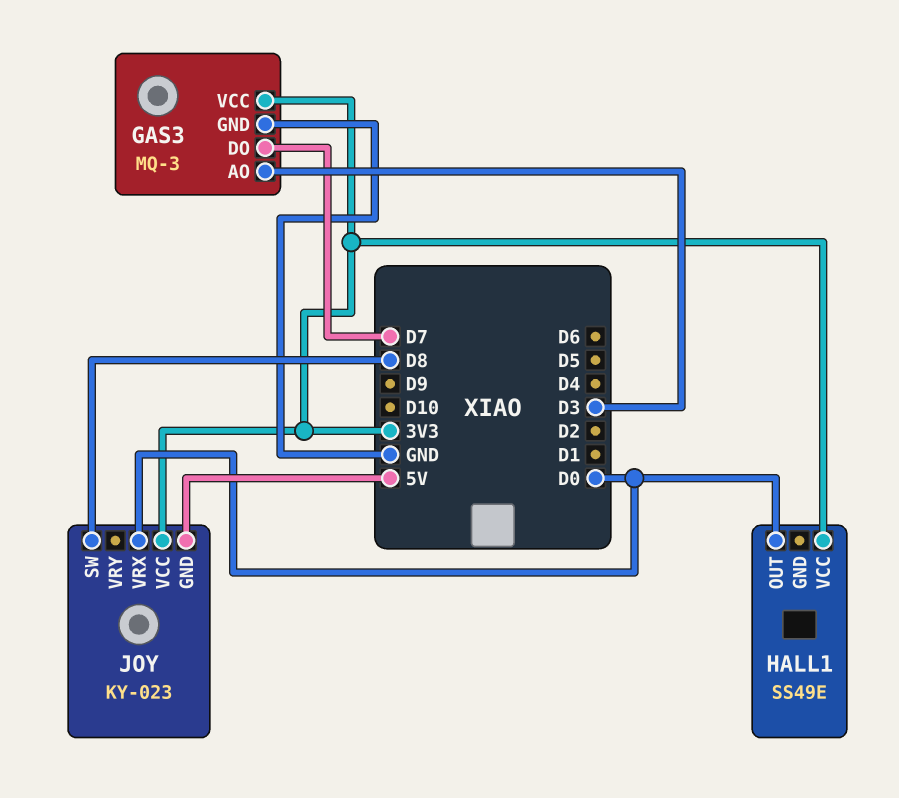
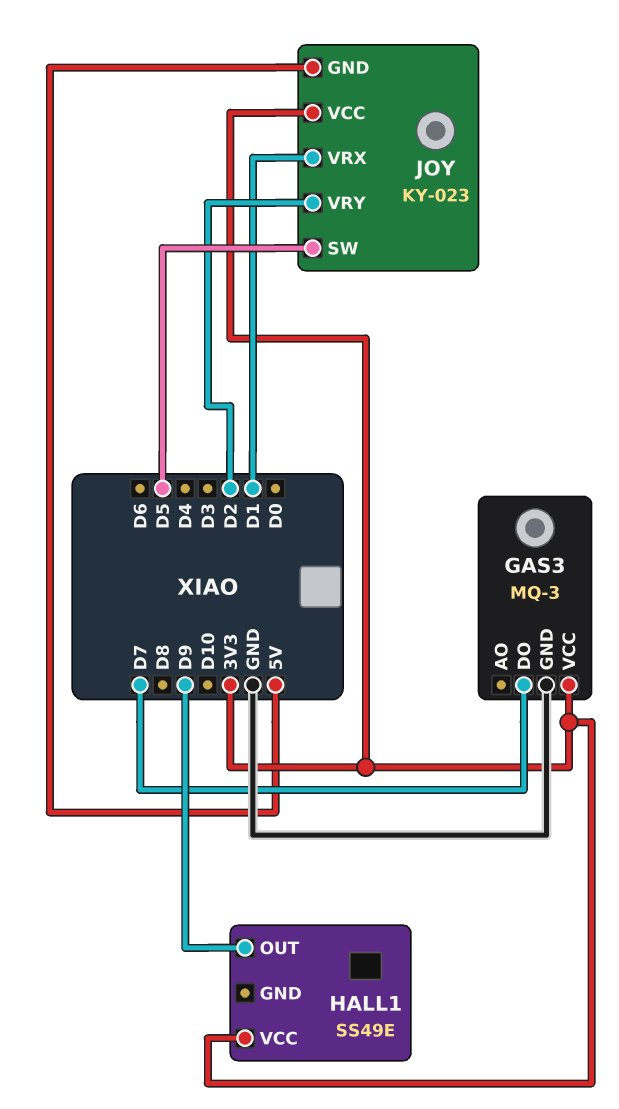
GAS3 pin AO: D3 -> none
HALL1 pin OUT: D0 -> D9
JOY pin SW: D8 -> D5
JOY pin VRX: D0 -> D1
JOY pin VRY: none -> D2

